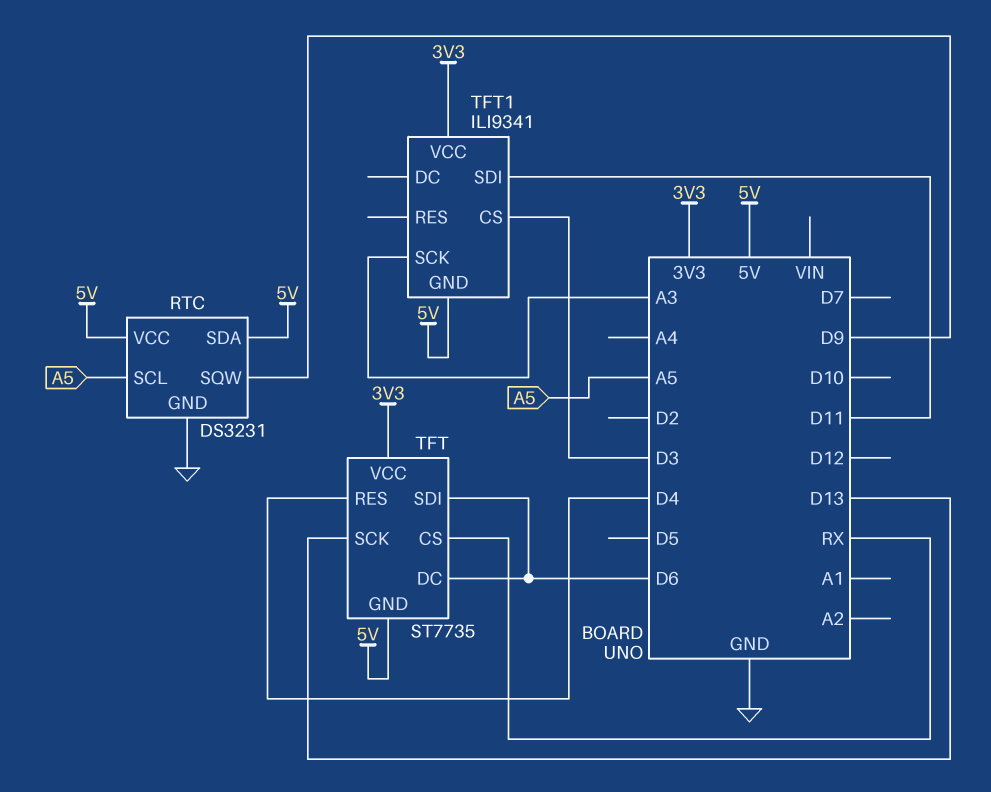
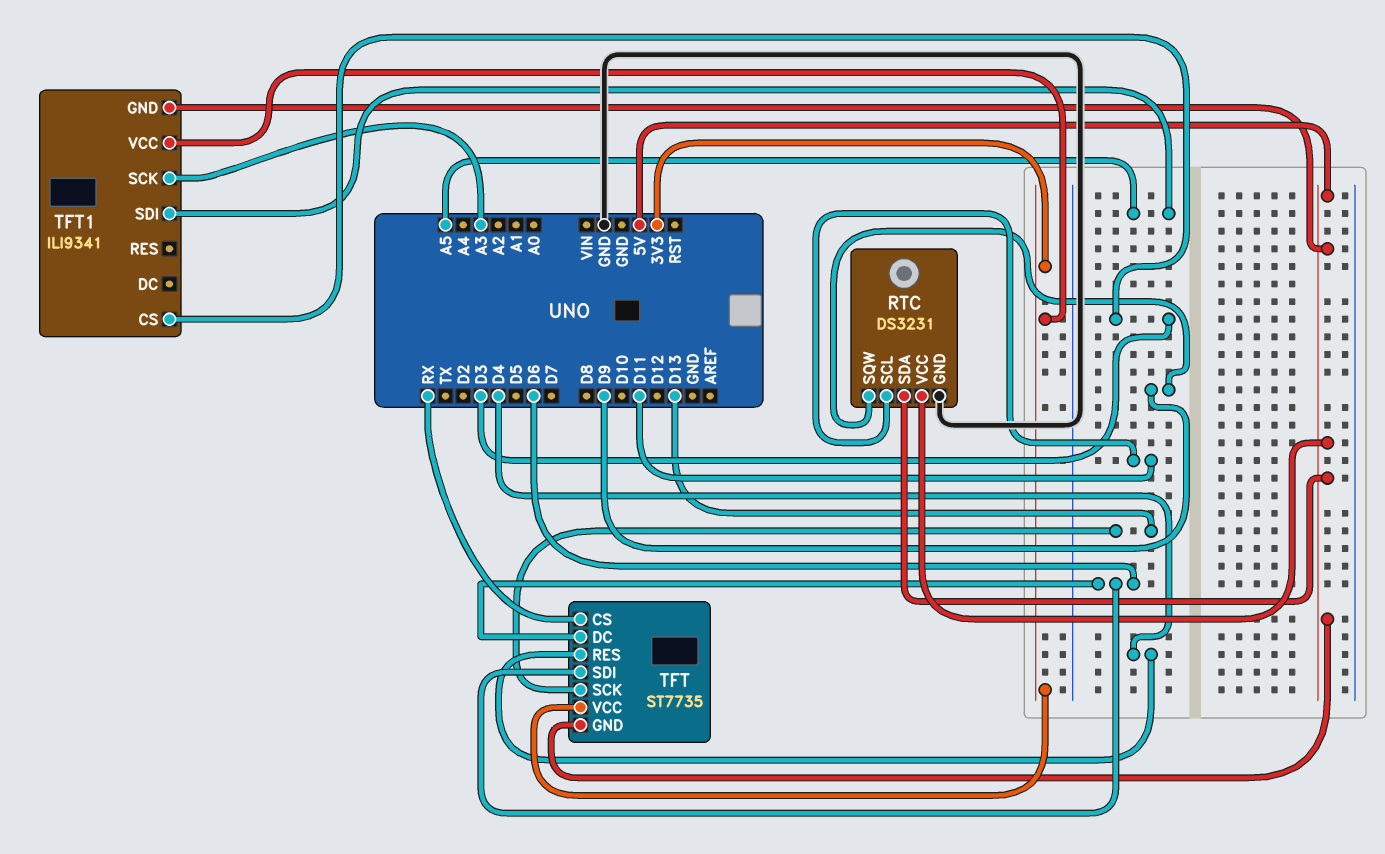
RTC pin SCL: A5 -> D11
TFT1 pin SDI: D11 -> A5

